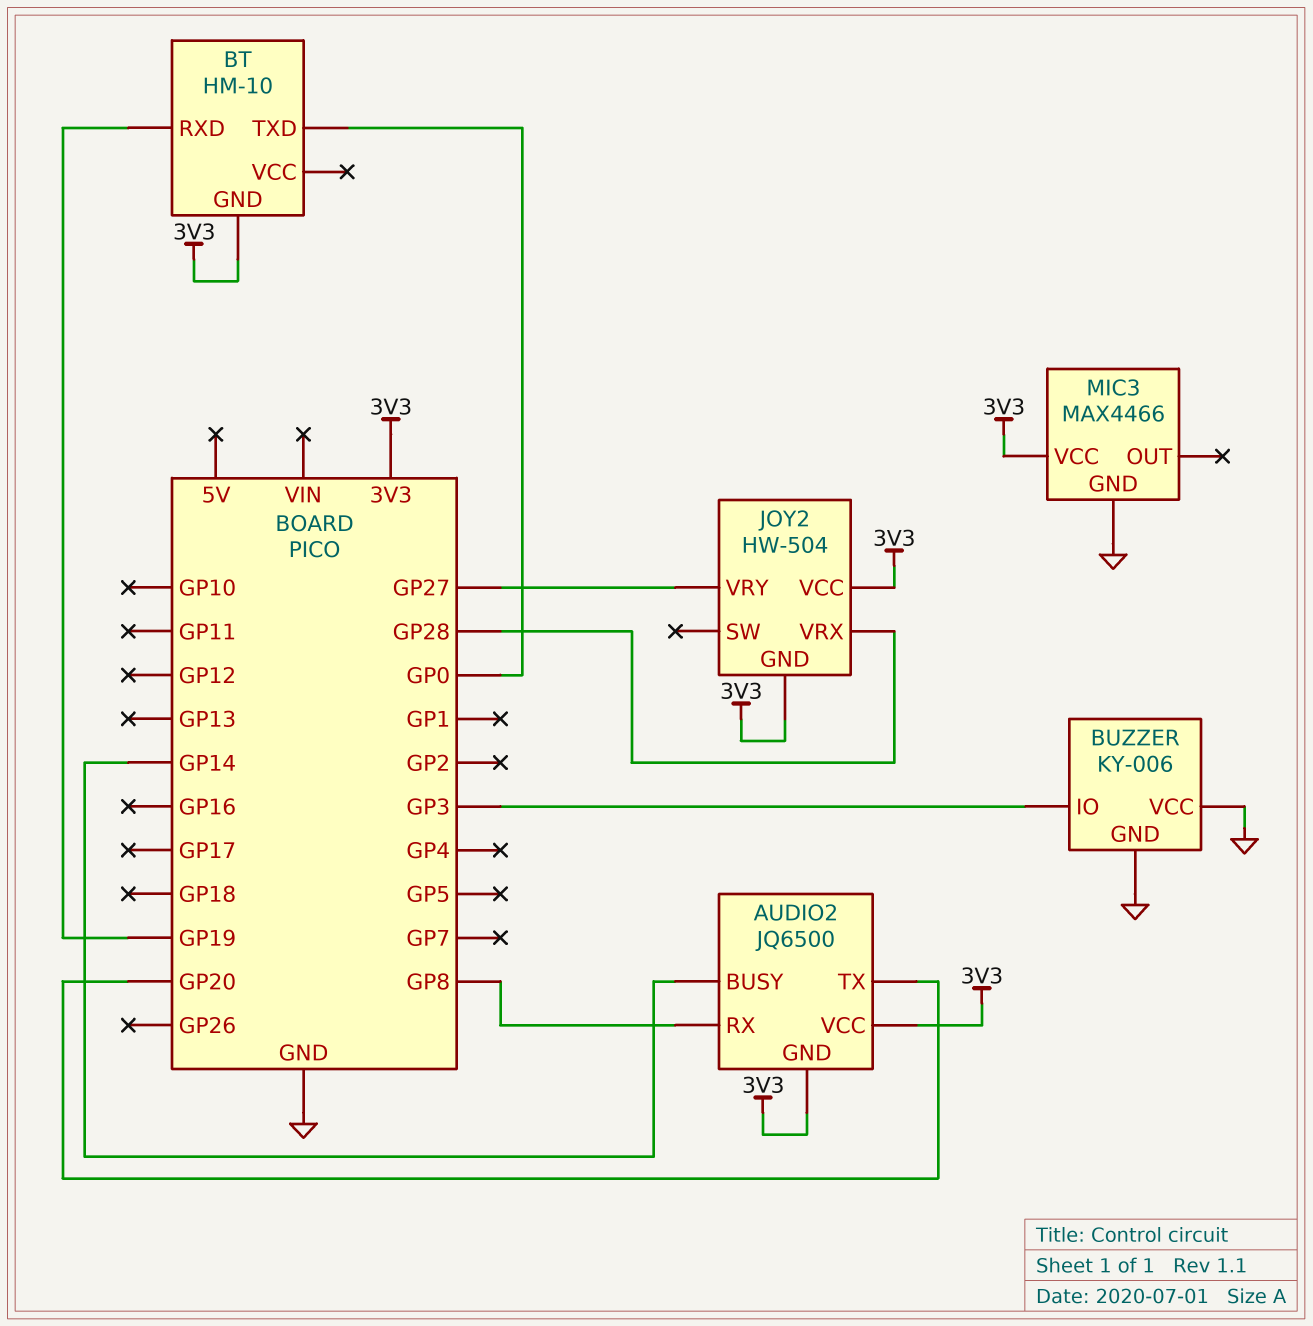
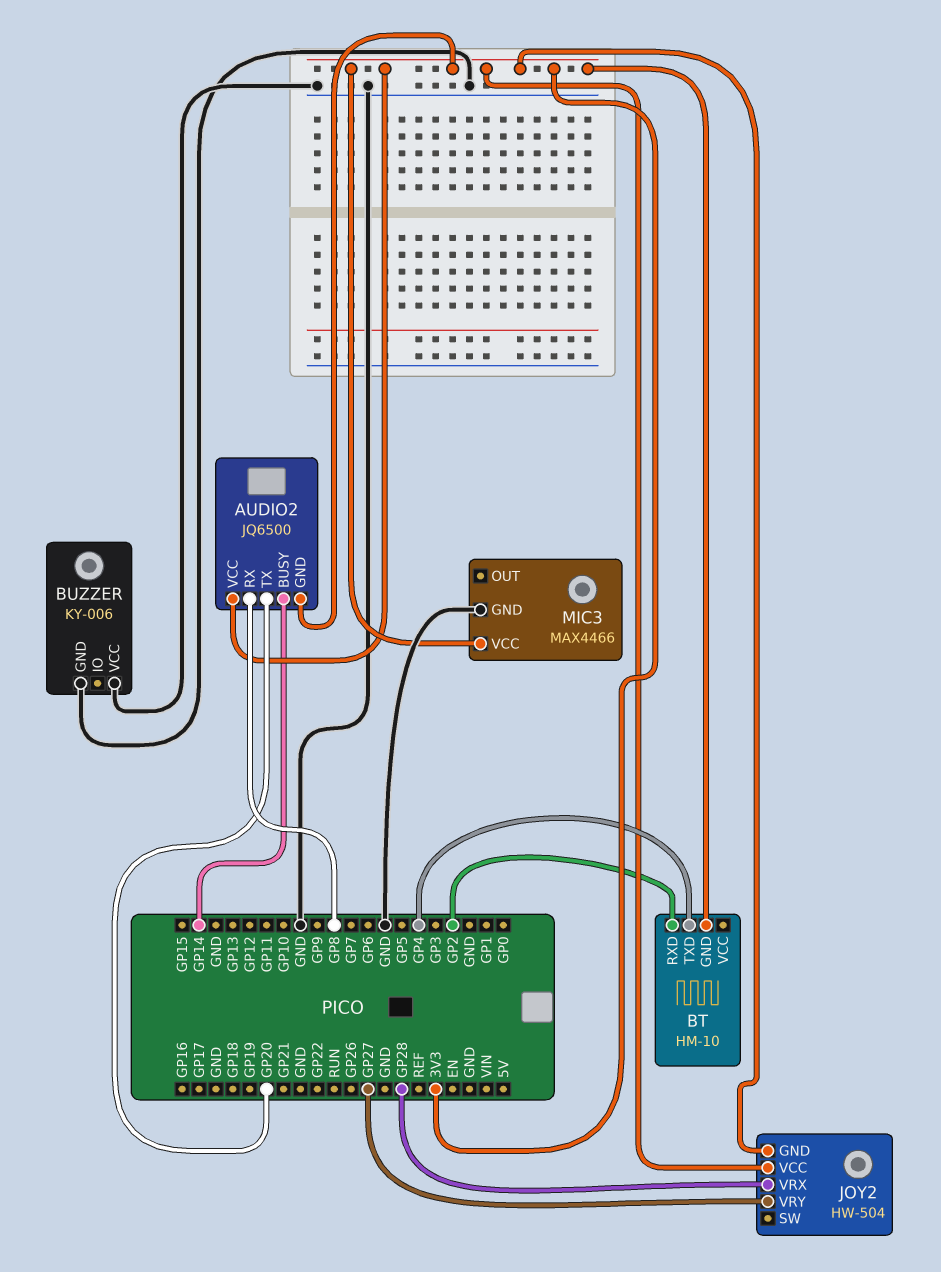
BT pin RXD: GP19 -> GP2
BT pin TXD: GP0 -> GP4
BUZZER pin IO: GP3 -> none

